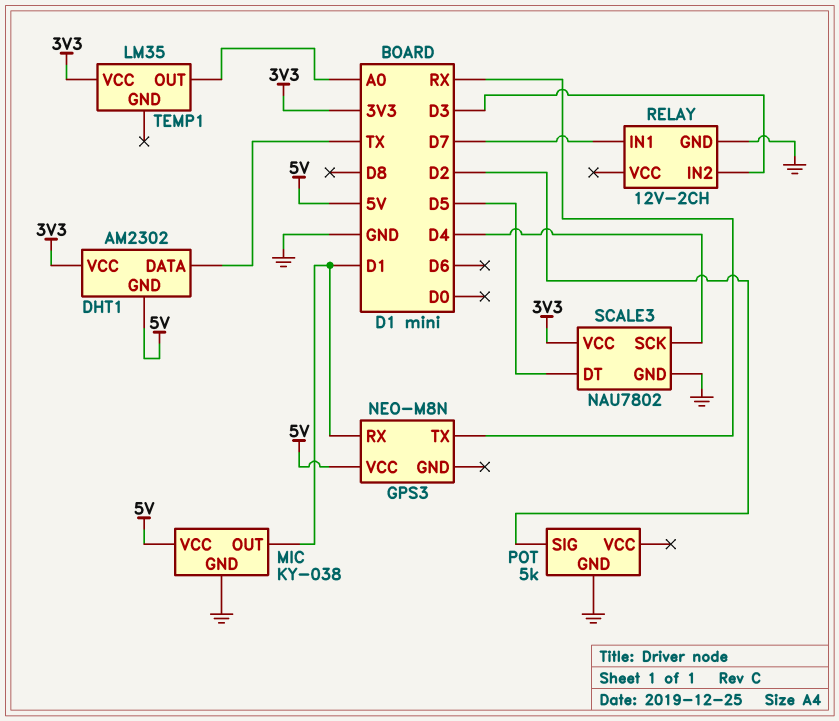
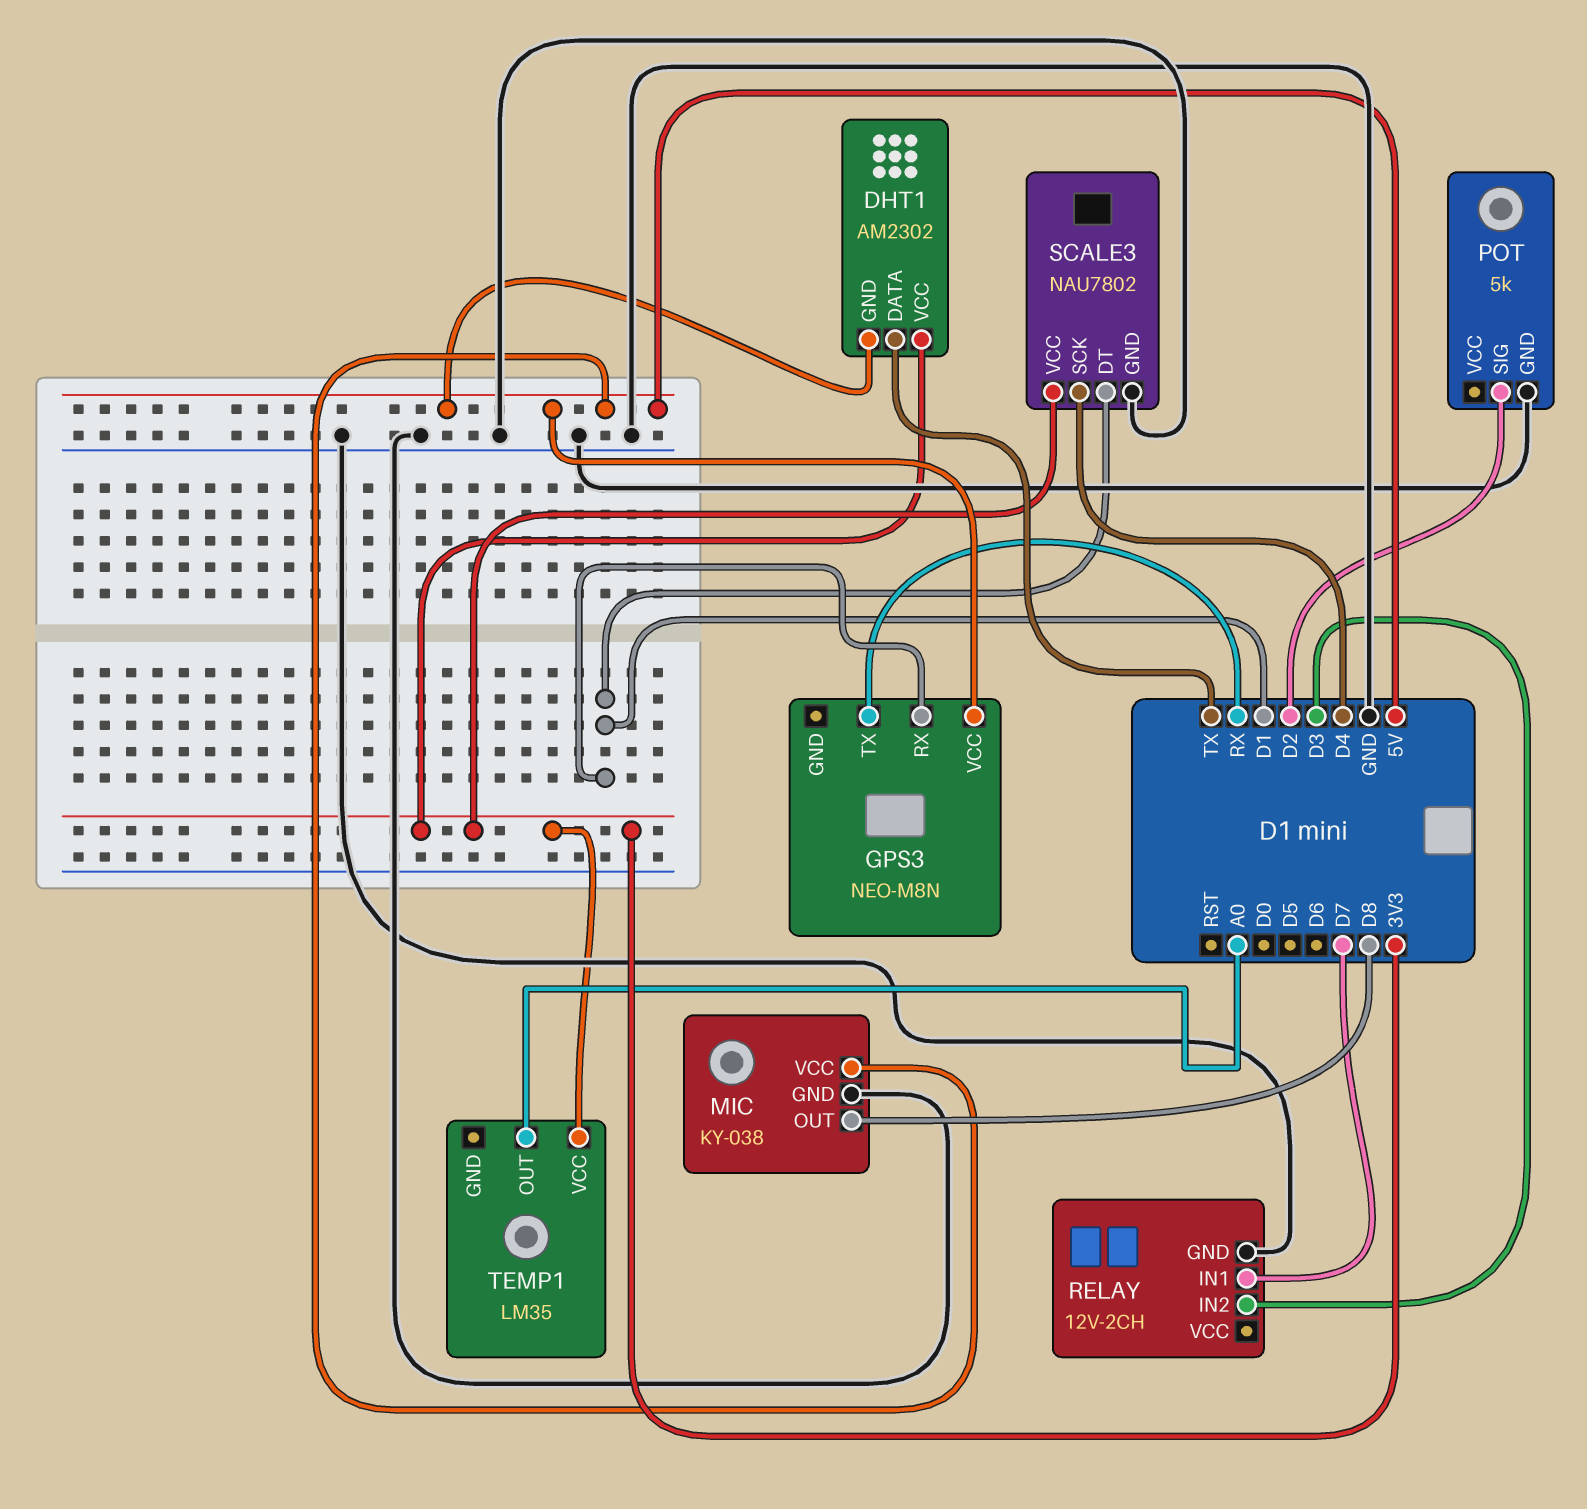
MIC pin OUT: D1 -> D8
SCALE3 pin DT: D5 -> D1

